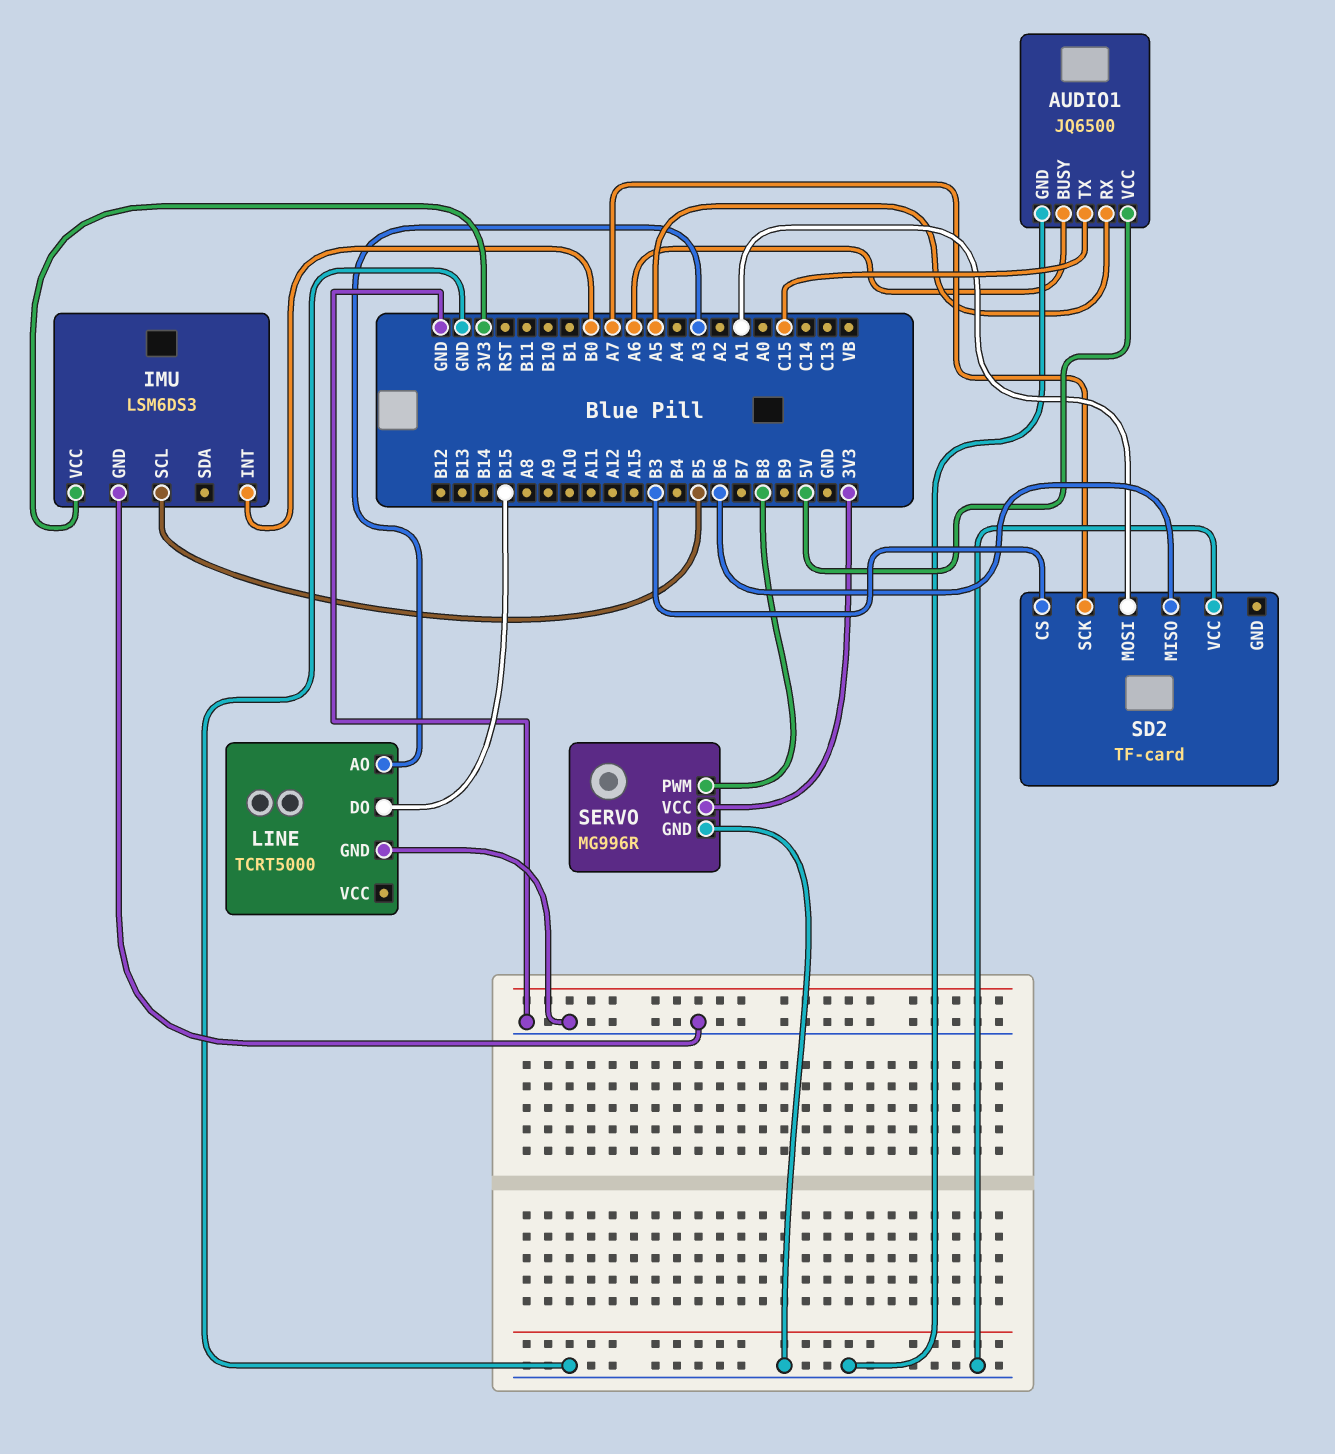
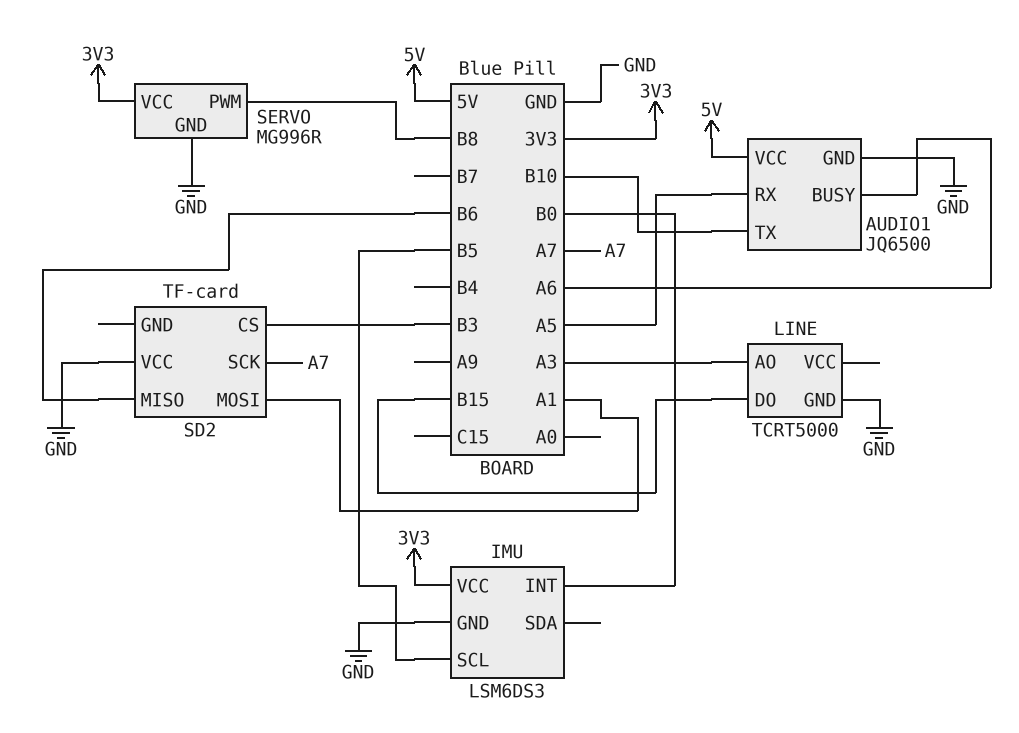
AUDIO1 pin TX: C15 -> B10

